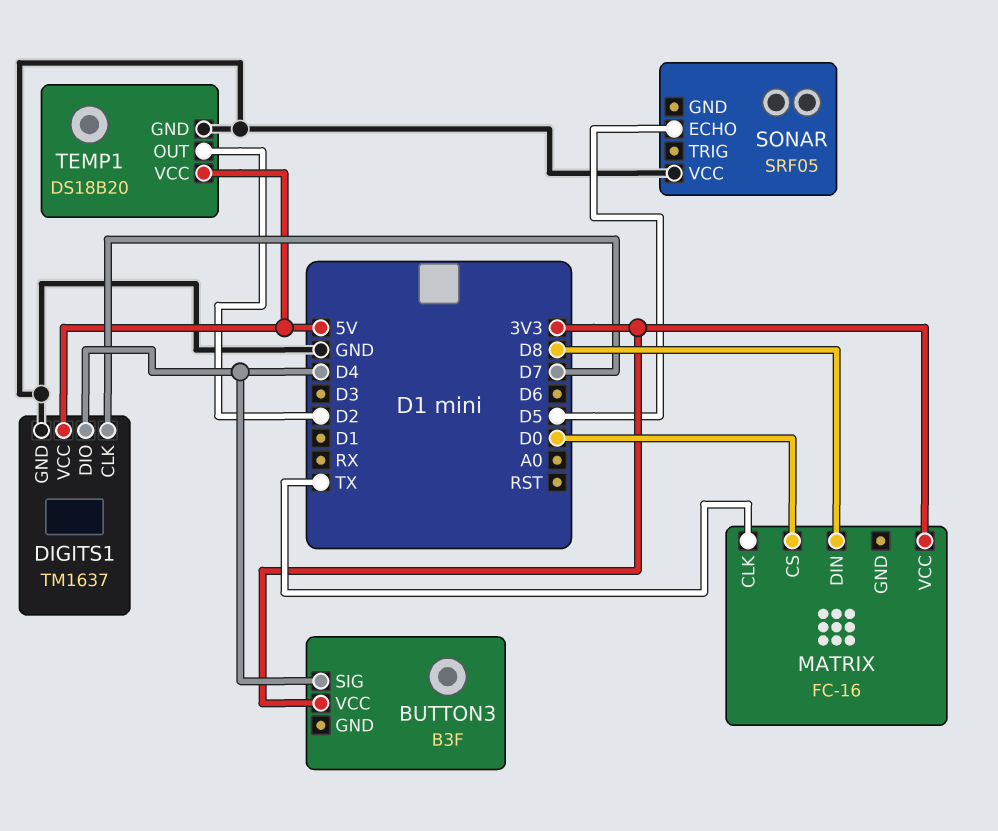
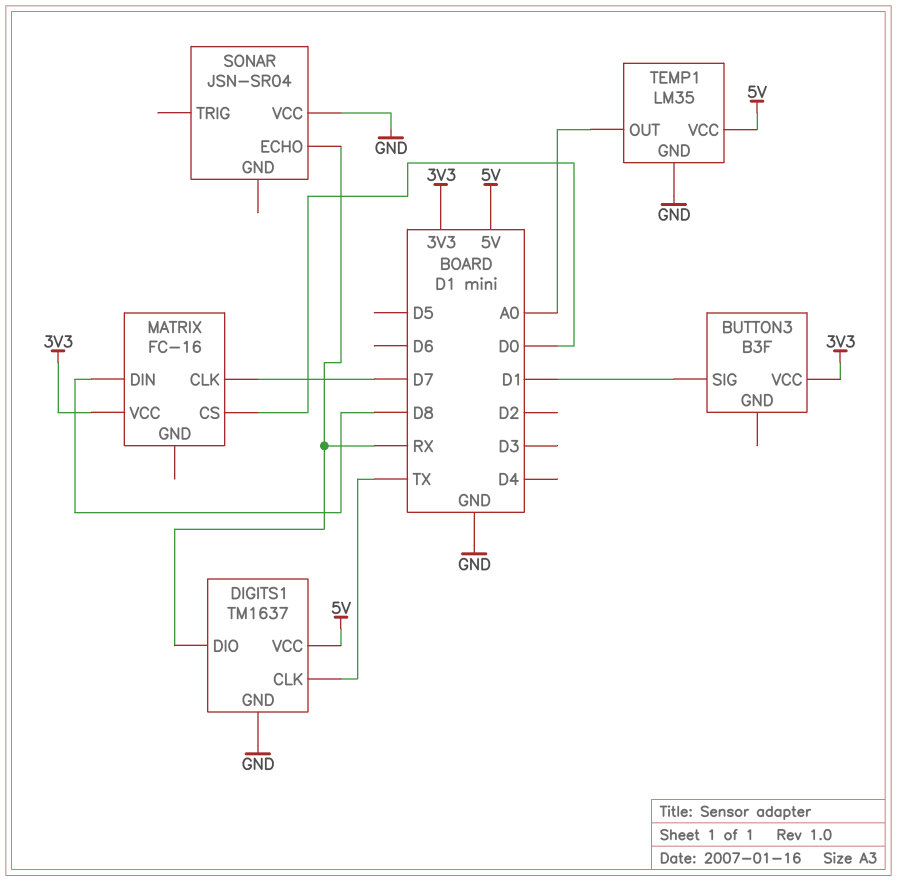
BUTTON3 pin SIG: D4 -> D1
DIGITS1 pin CLK: D7 -> TX
DIGITS1 pin DIO: D4 -> RX
MATRIX pin CLK: TX -> D7
SONAR: SRF05 -> JSN-SR04
SONAR pin ECHO: D5 -> RX
TEMP1: DS18B20 -> LM35
TEMP1 pin OUT: D2 -> A0

